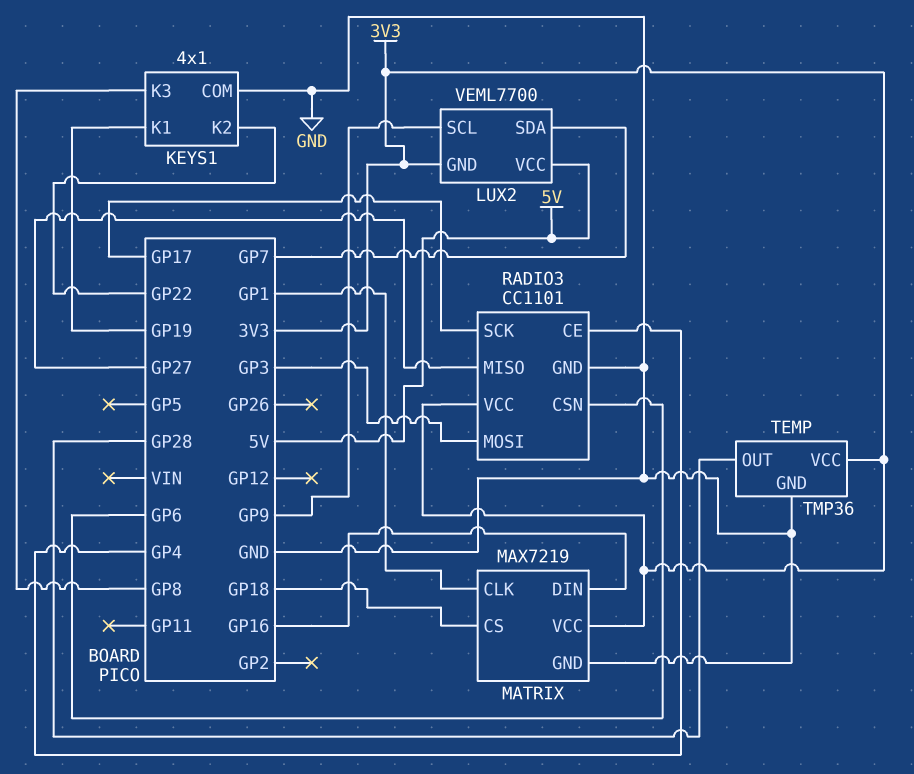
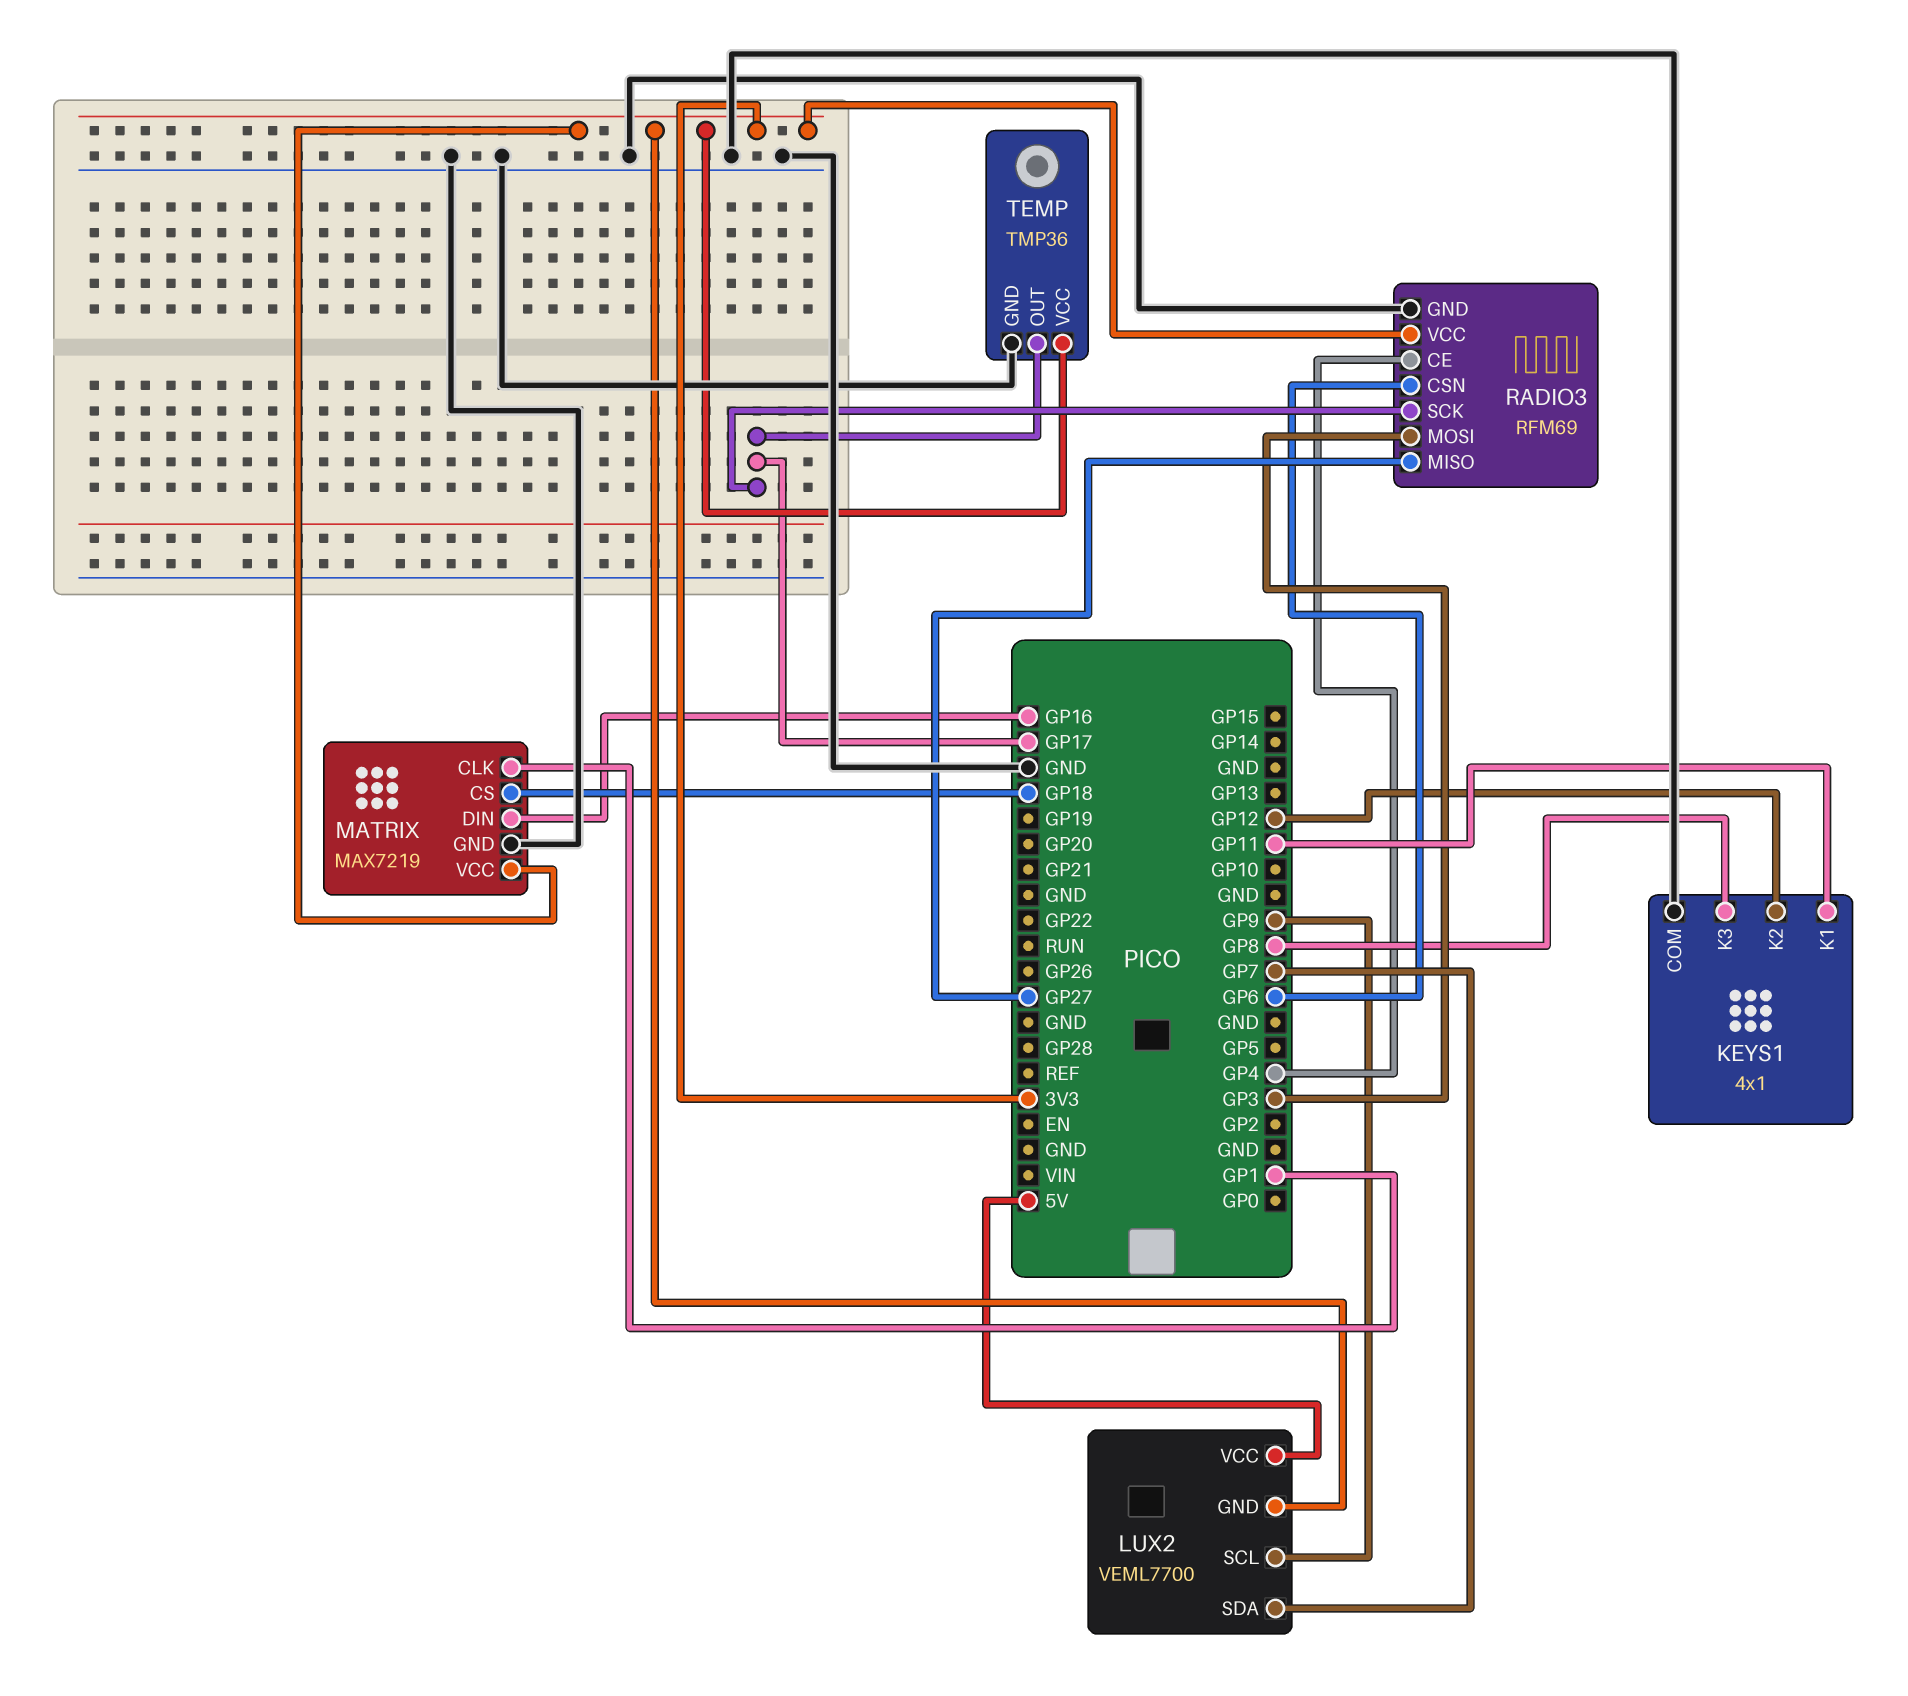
KEYS1 pin K1: GP19 -> GP11
KEYS1 pin K2: GP22 -> GP12
RADIO3: CC1101 -> RFM69
TEMP pin OUT: GP28 -> GP17

